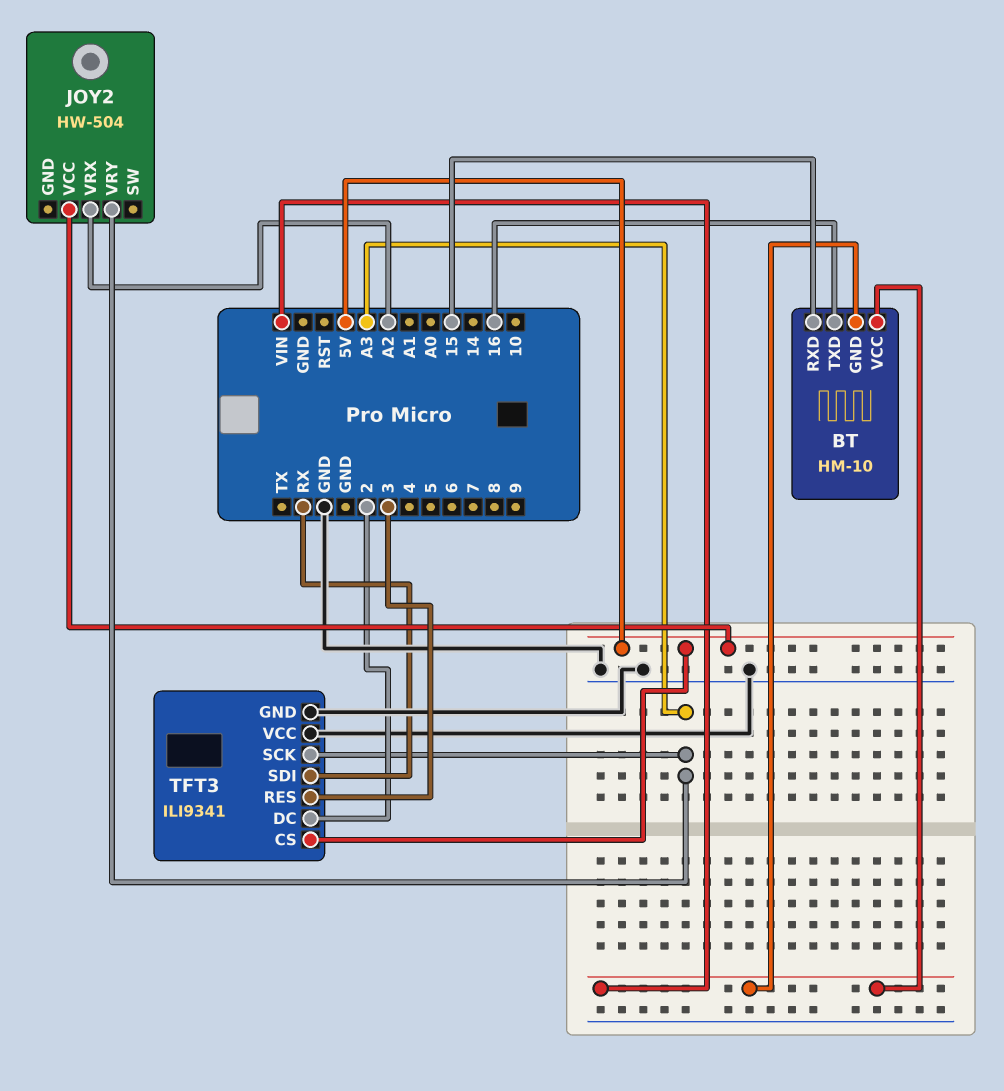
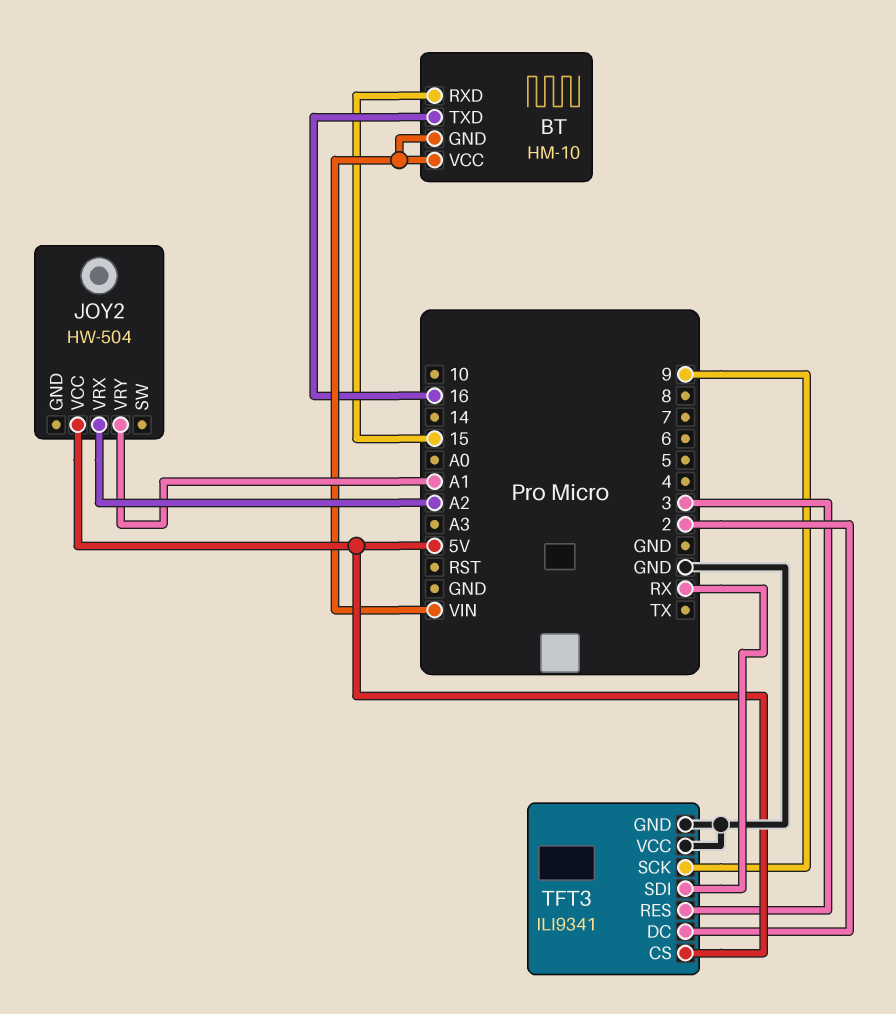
JOY2 pin VRY: A3 -> A1
TFT3 pin SCK: A3 -> 9

